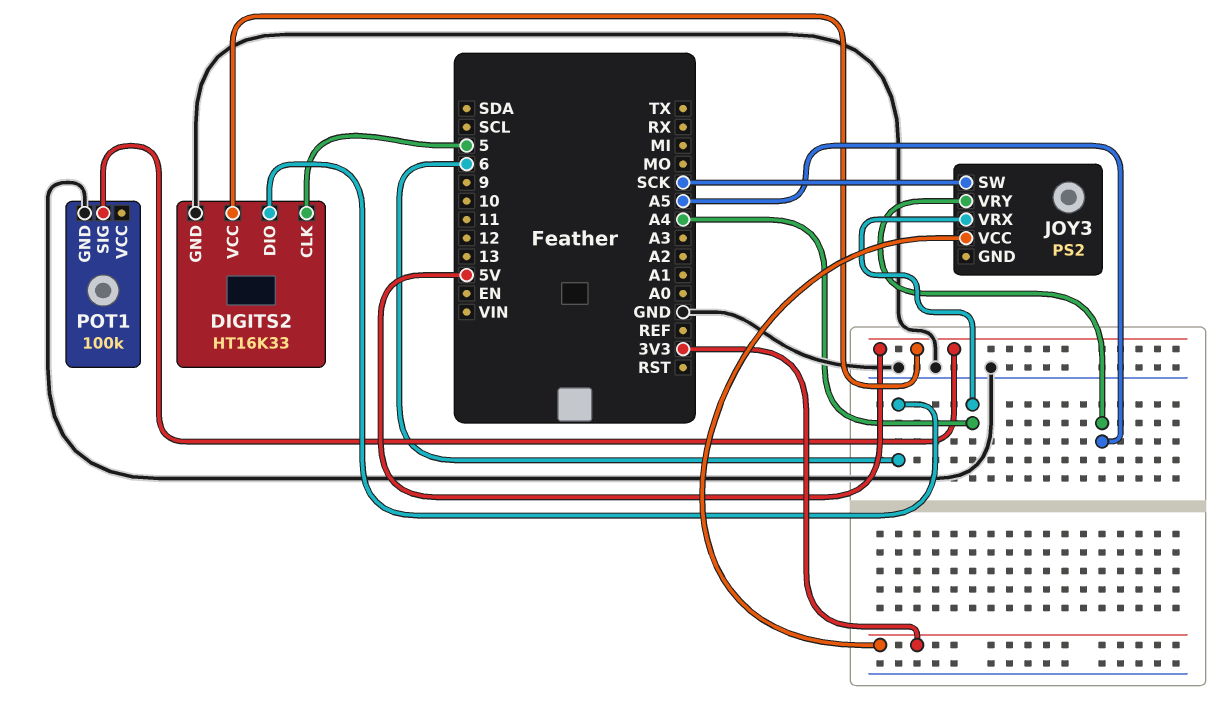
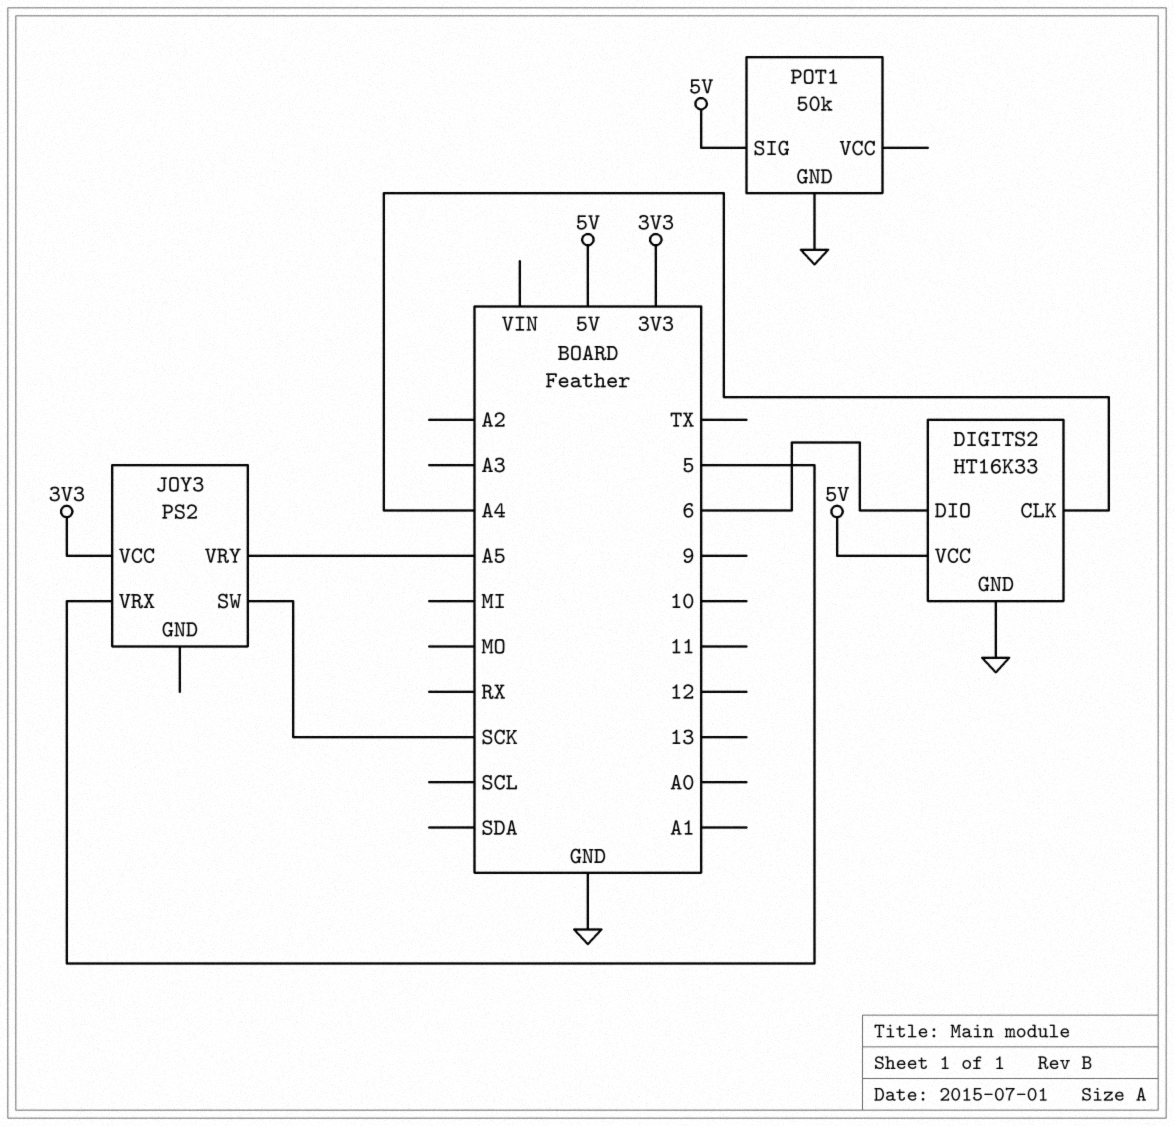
DIGITS2 pin CLK: 5 -> A4
JOY3 pin VRX: A4 -> 5
POT1: 100k -> 50k

